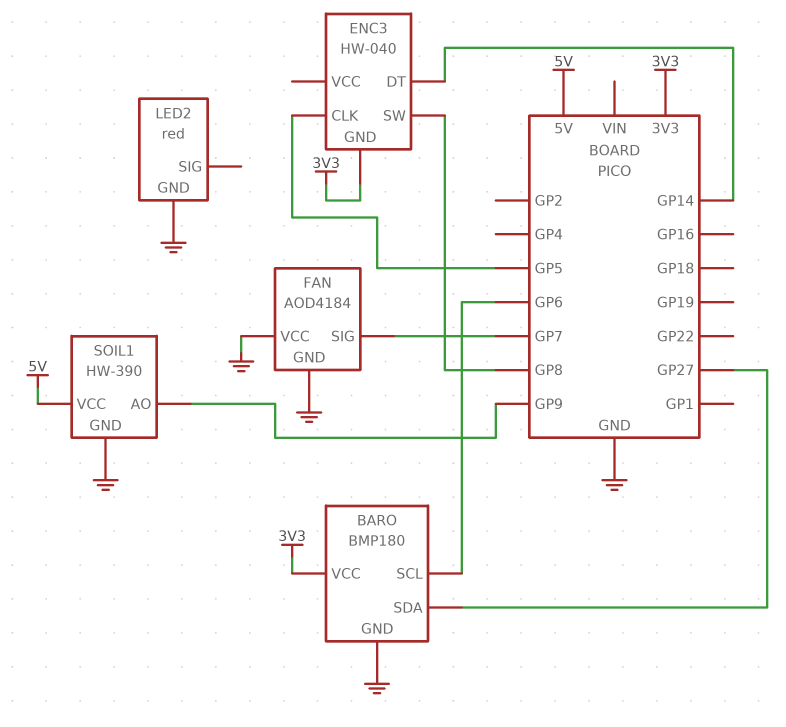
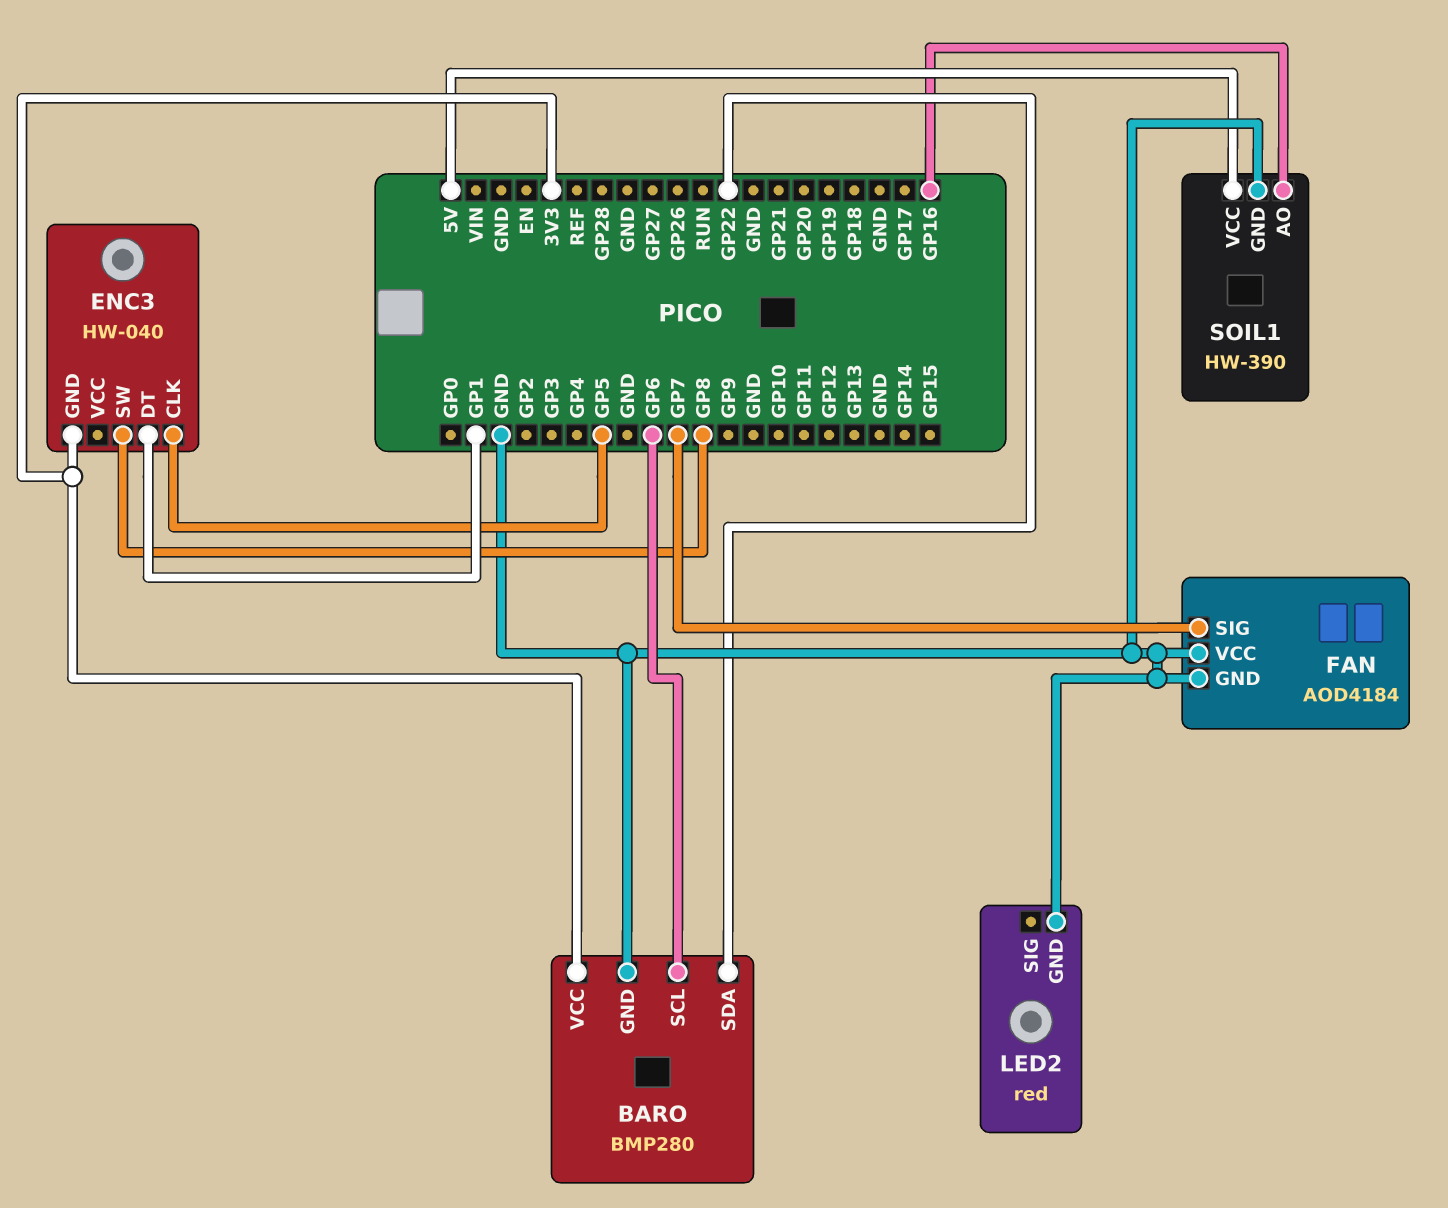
BARO: BMP180 -> BMP280
BARO pin SDA: GP27 -> GP22
ENC3 pin DT: GP14 -> GP1
SOIL1 pin AO: GP9 -> GP16

